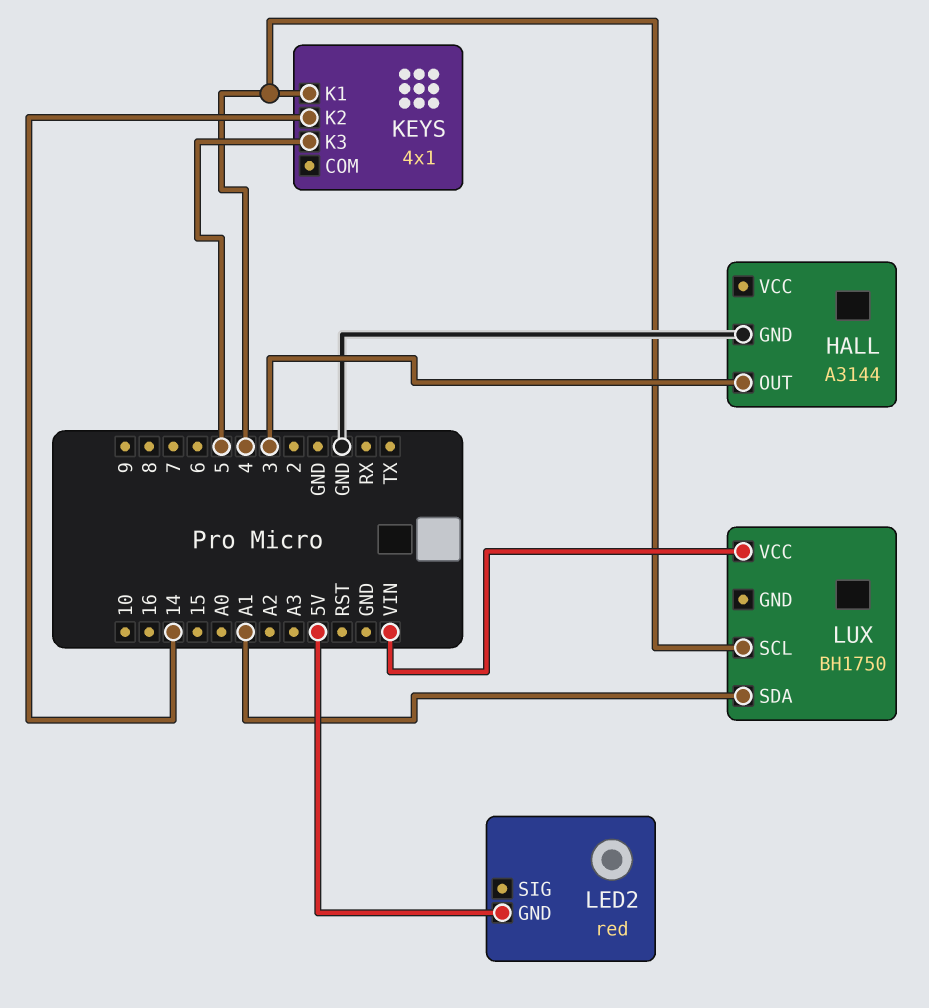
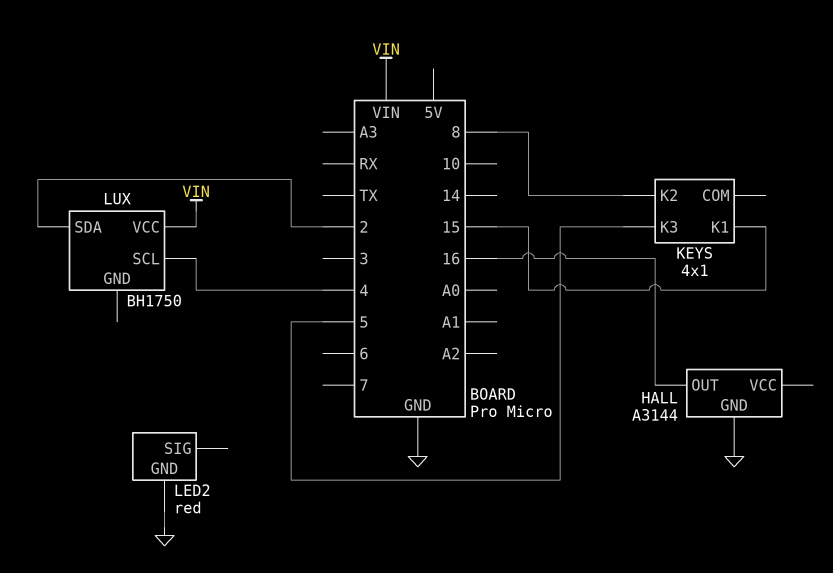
HALL pin OUT: 3 -> 16
KEYS pin K1: 4 -> 15
KEYS pin K2: 14 -> 8
LED2 pin GND: 5V -> GND
LUX pin SDA: A1 -> 2

